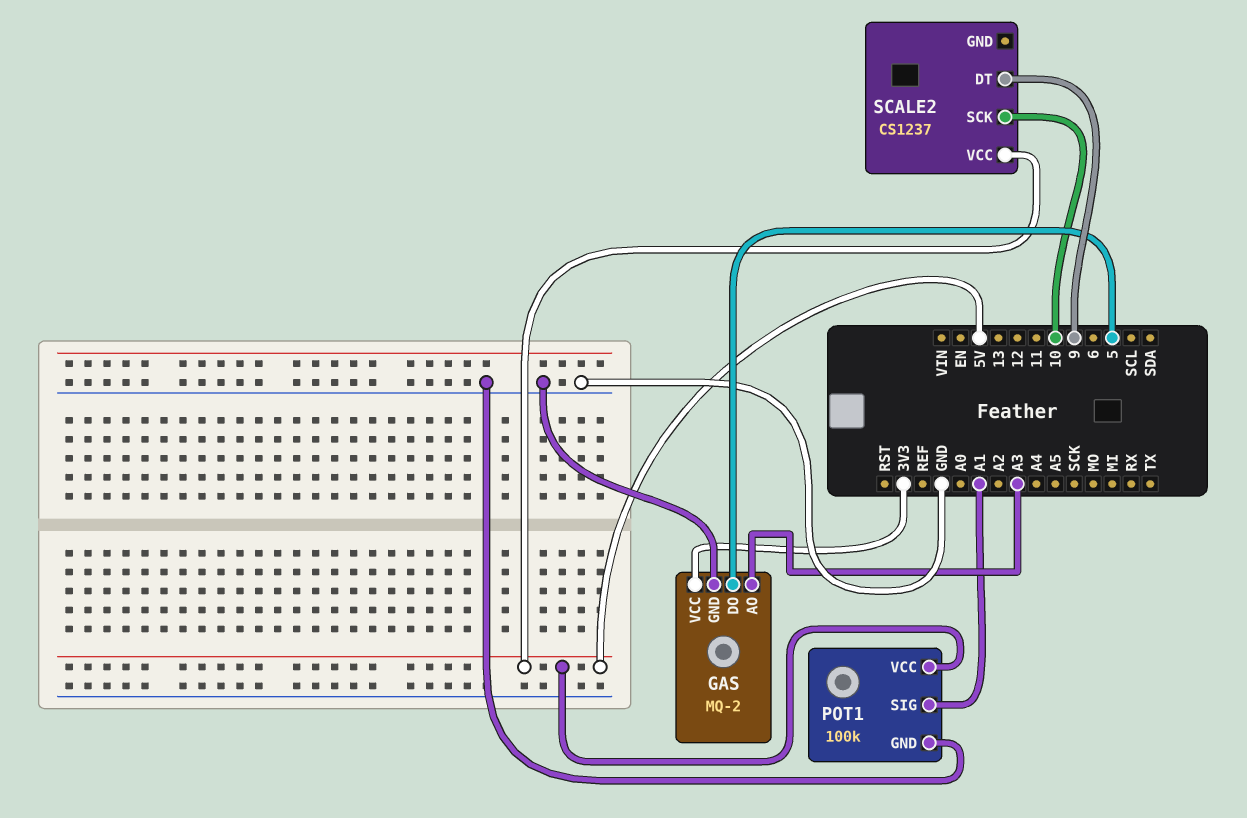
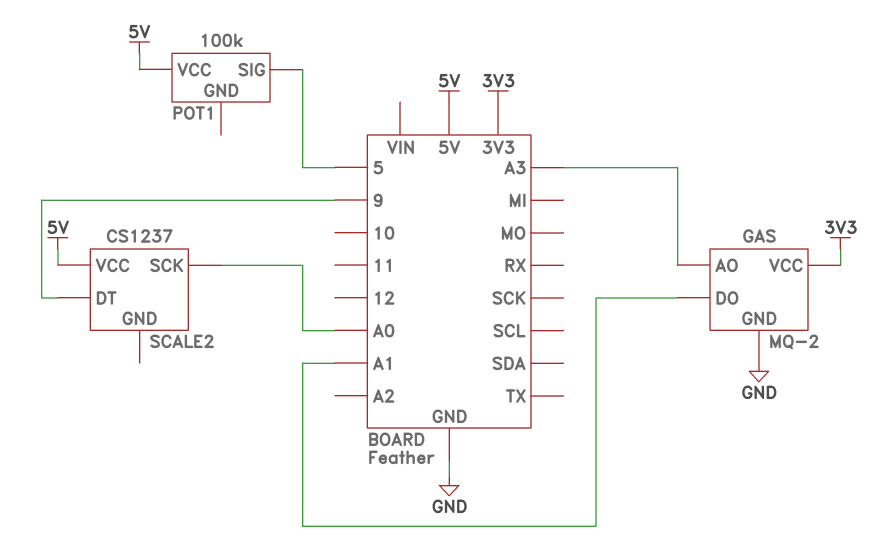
GAS pin DO: 5 -> A1
POT1 pin GND: GND -> none
POT1 pin SIG: A1 -> 5
SCALE2 pin SCK: 10 -> A0

